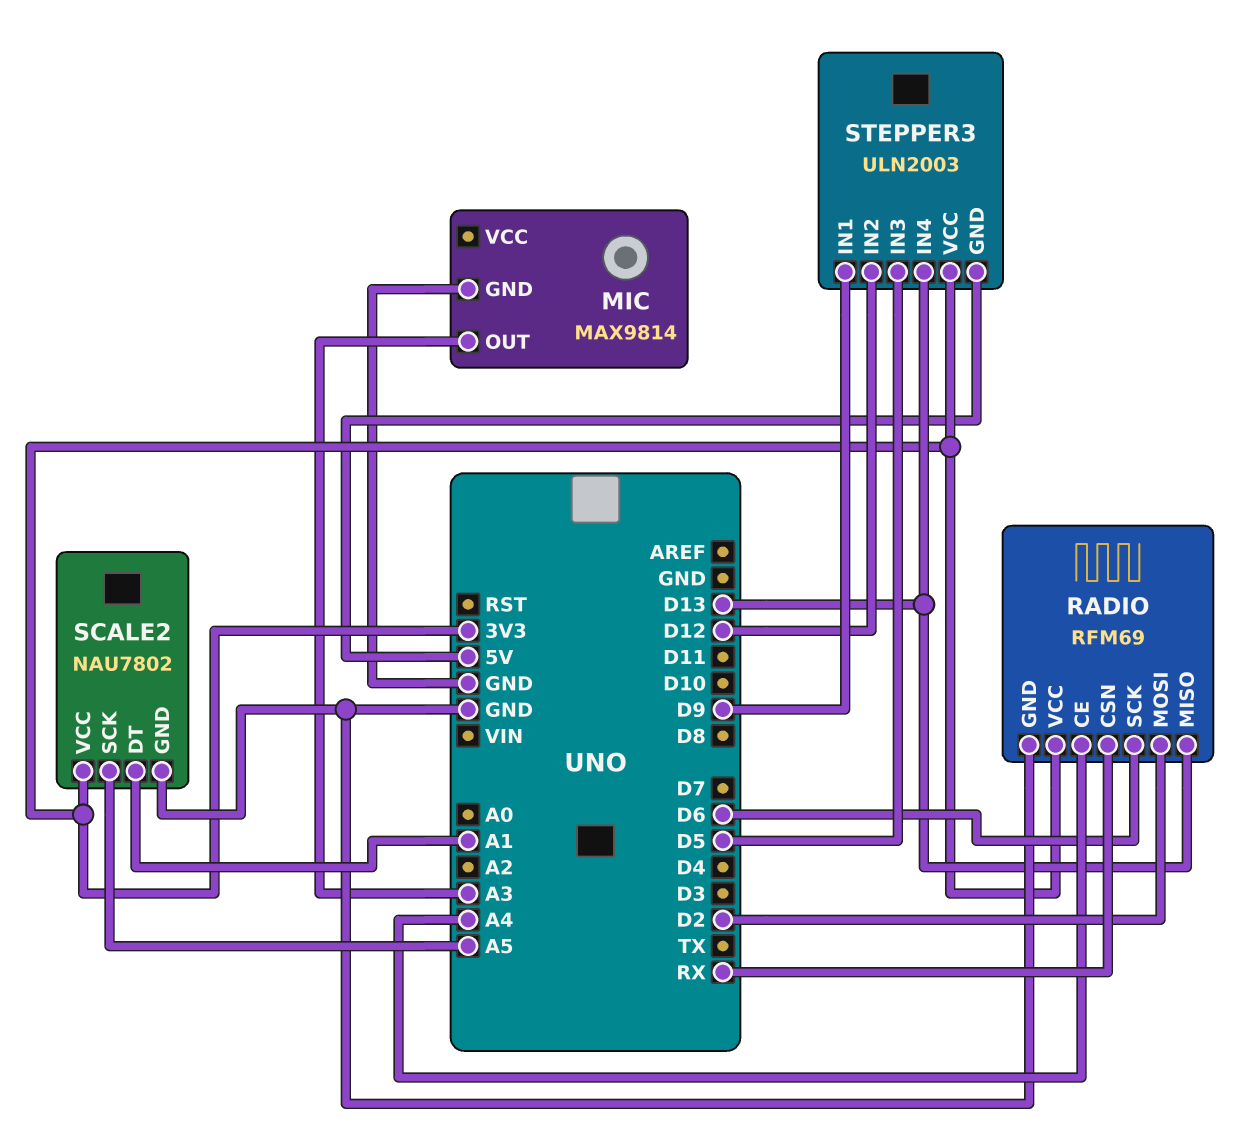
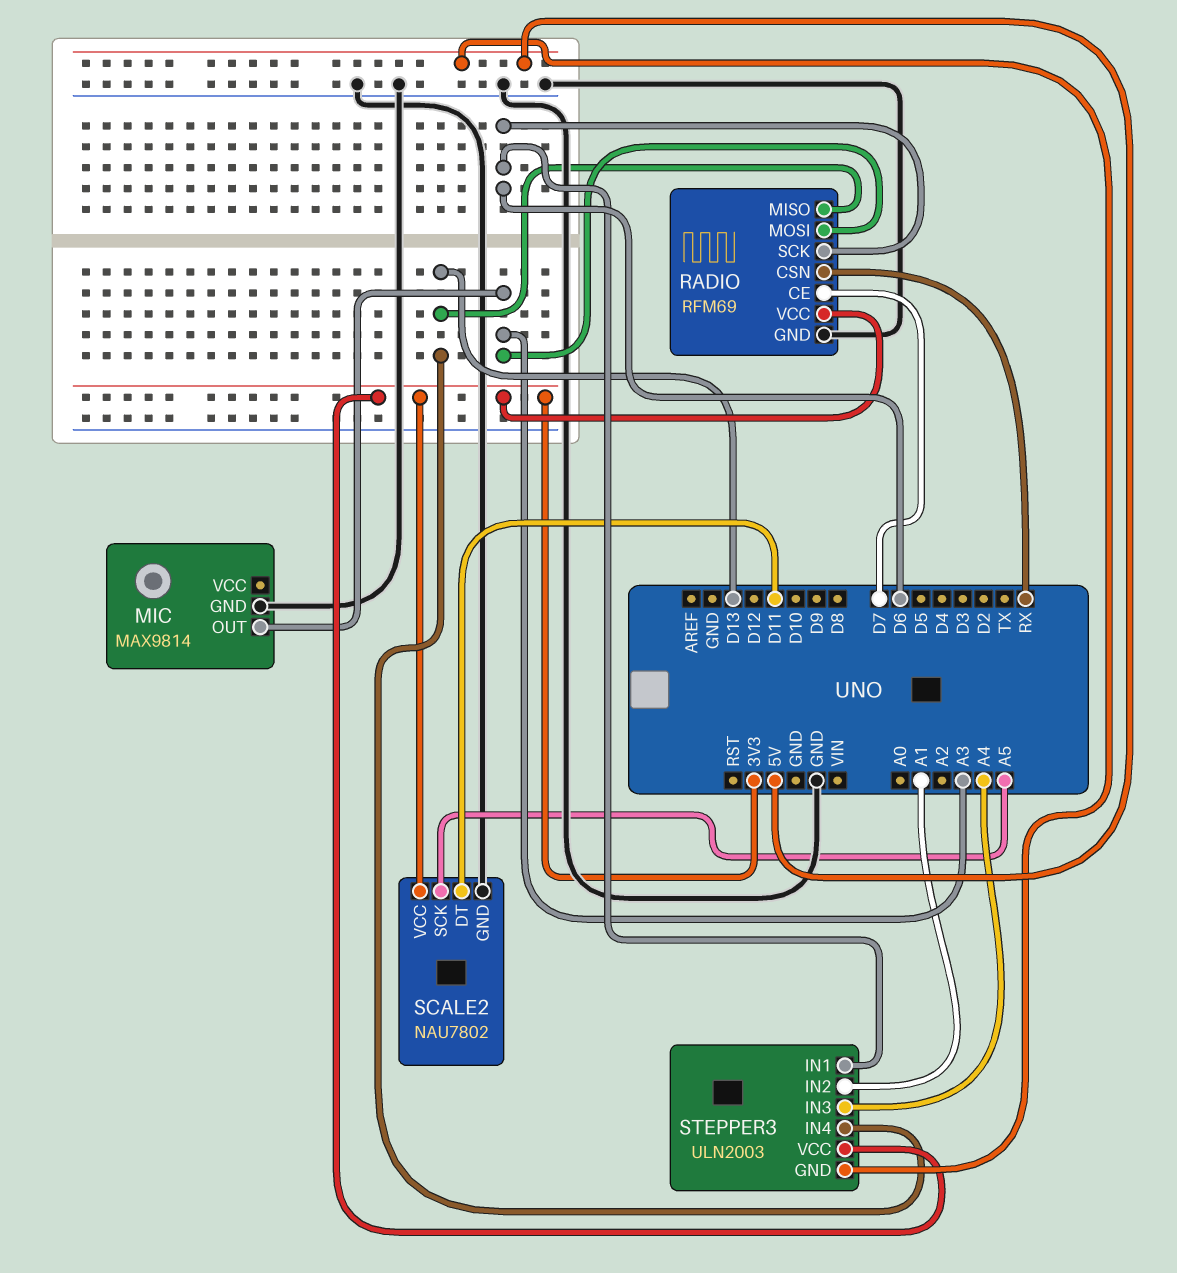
RADIO pin CE: A4 -> D7
RADIO pin MOSI: D2 -> A3
SCALE2 pin DT: A1 -> D11
STEPPER3 pin IN1: D9 -> D6
STEPPER3 pin IN2: D12 -> A1
STEPPER3 pin IN3: D5 -> A4

